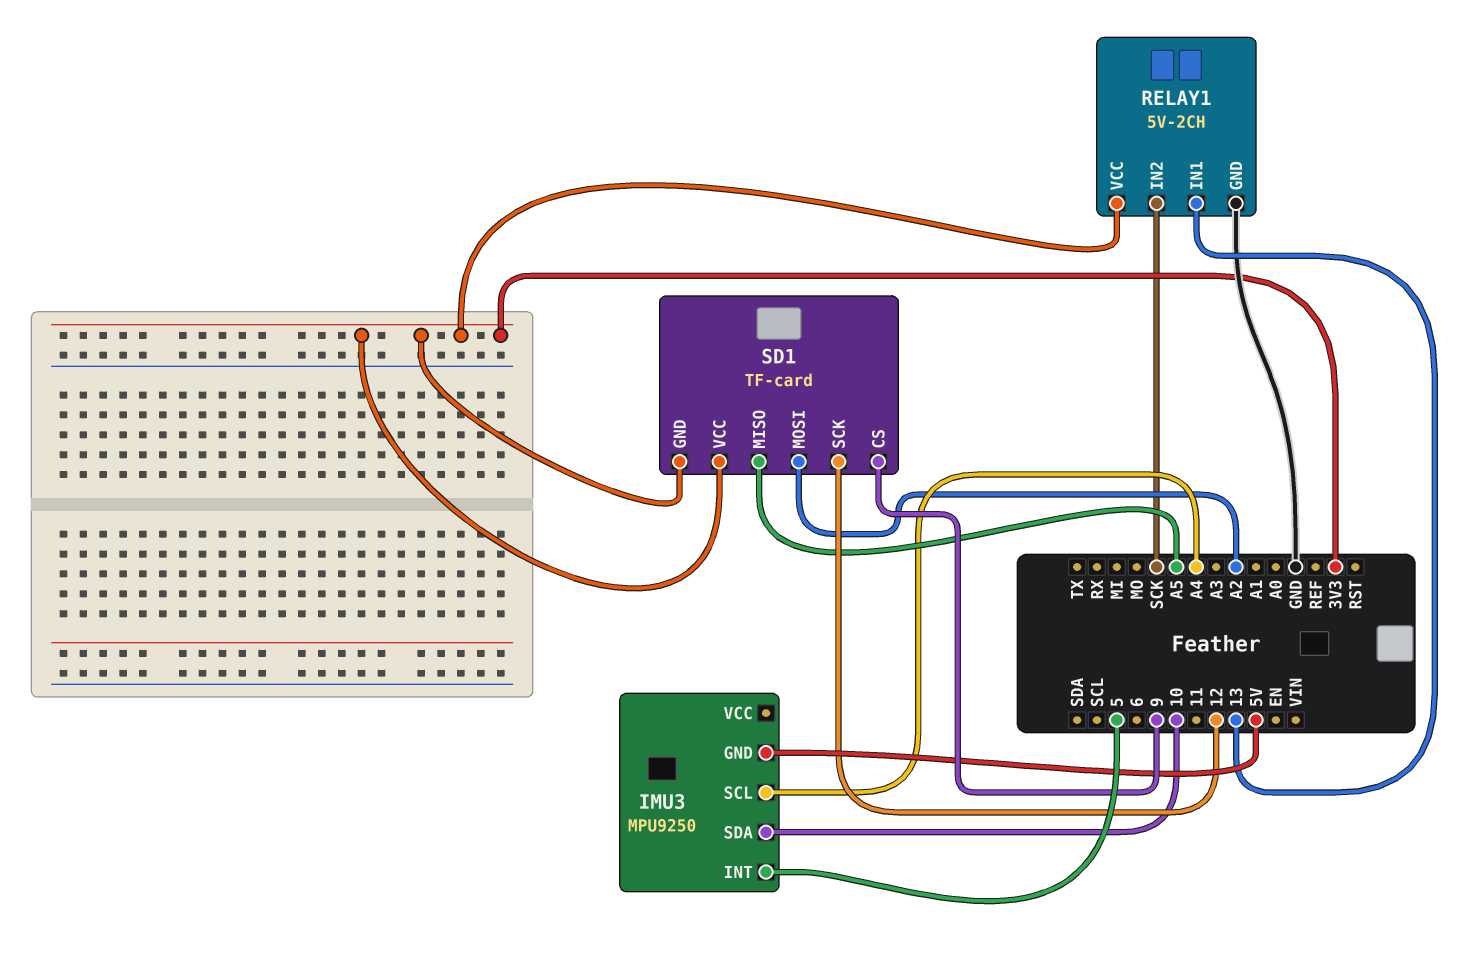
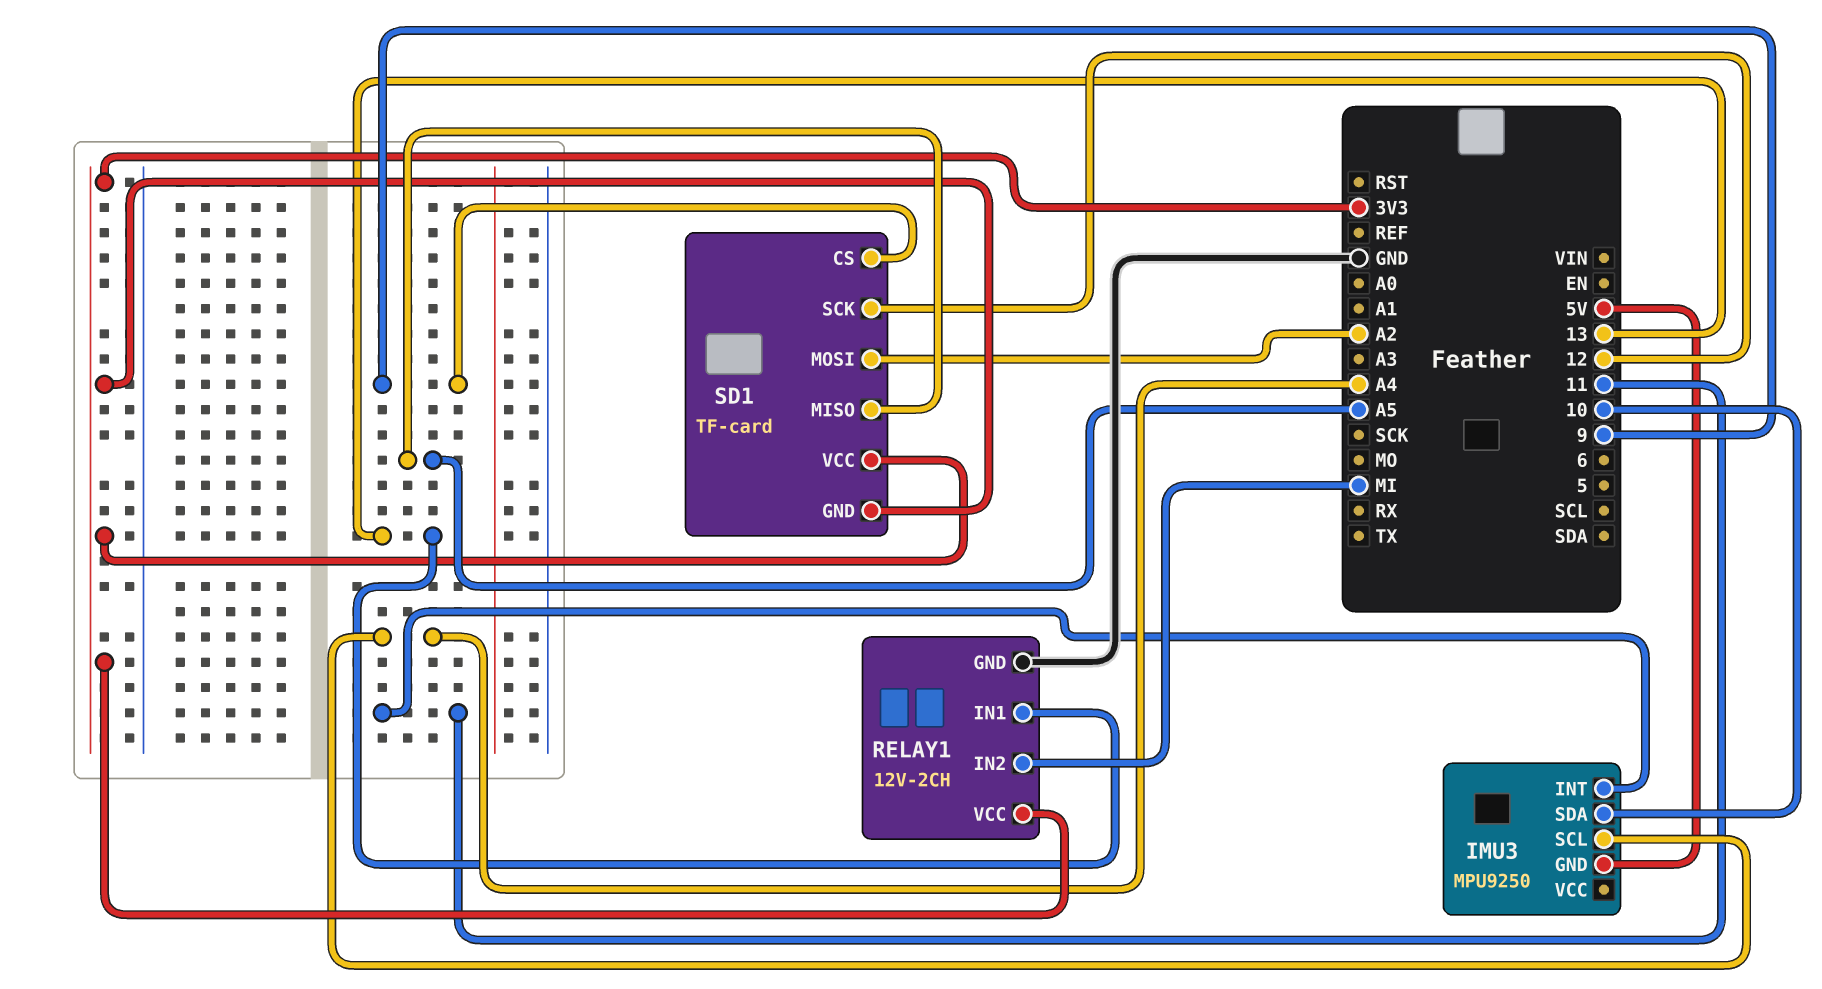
IMU3 pin INT: 5 -> 11
RELAY1: 5V-2CH -> 12V-2CH
RELAY1 pin IN2: SCK -> MI

